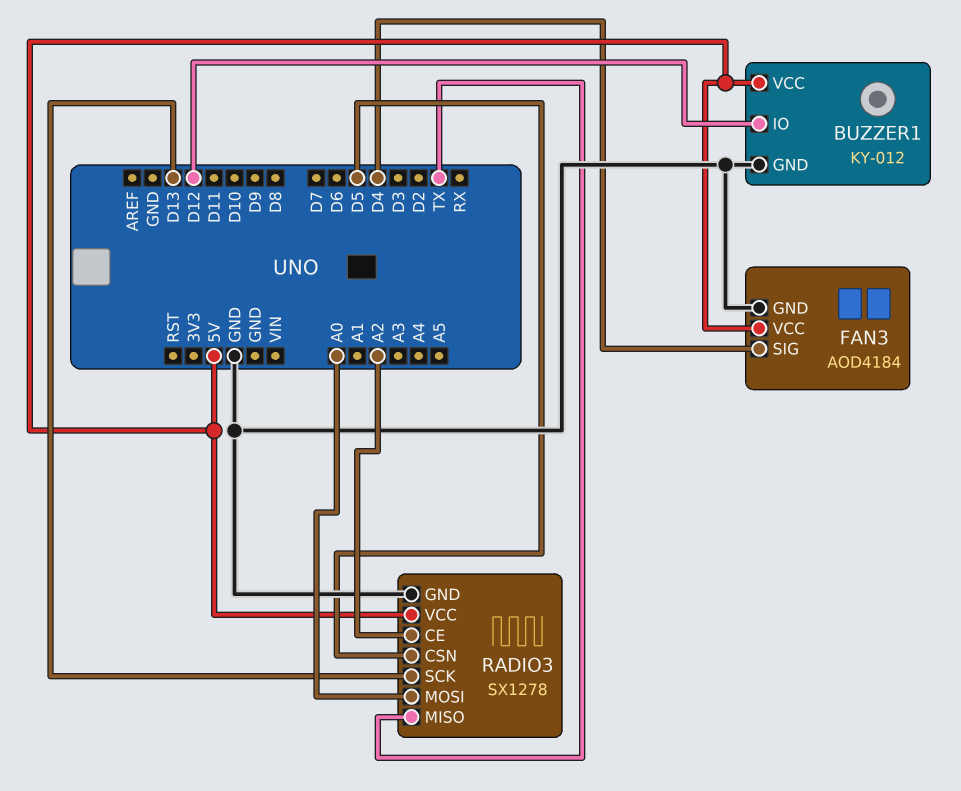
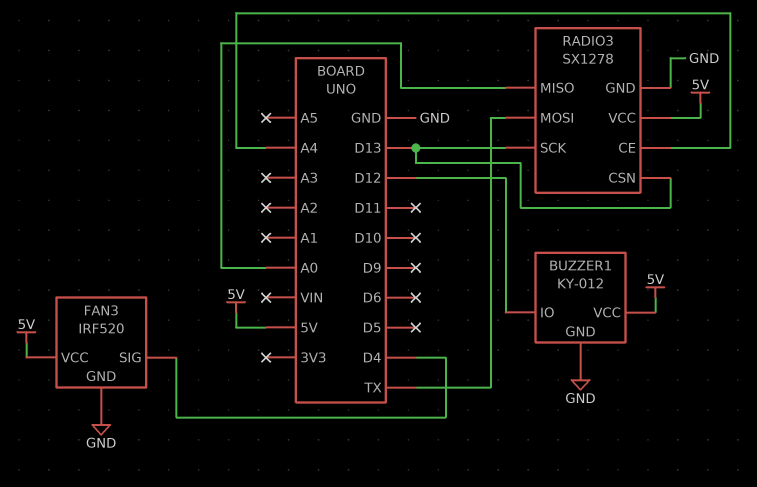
FAN3: AOD4184 -> IRF520
RADIO3 pin CE: A2 -> A4
RADIO3 pin CSN: D5 -> D13
RADIO3 pin MISO: TX -> A0
RADIO3 pin MOSI: A0 -> TX

